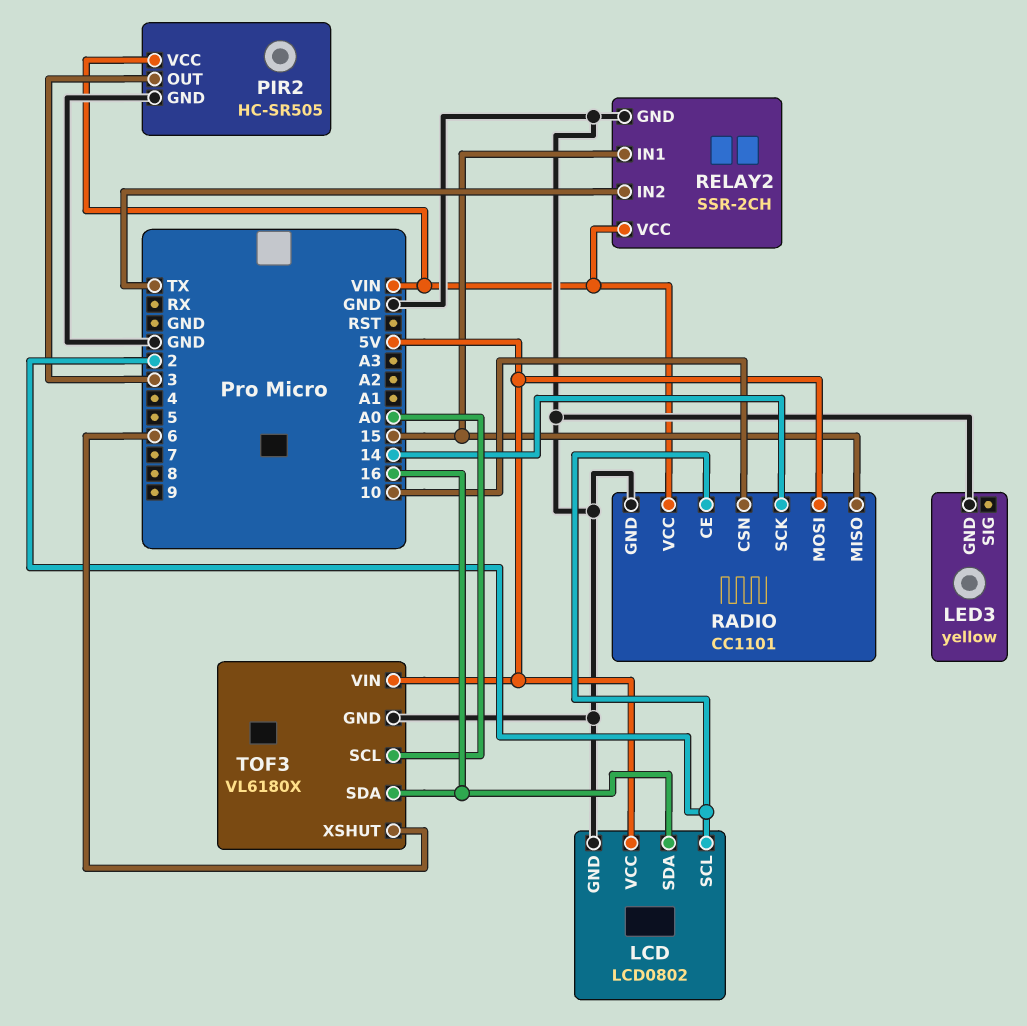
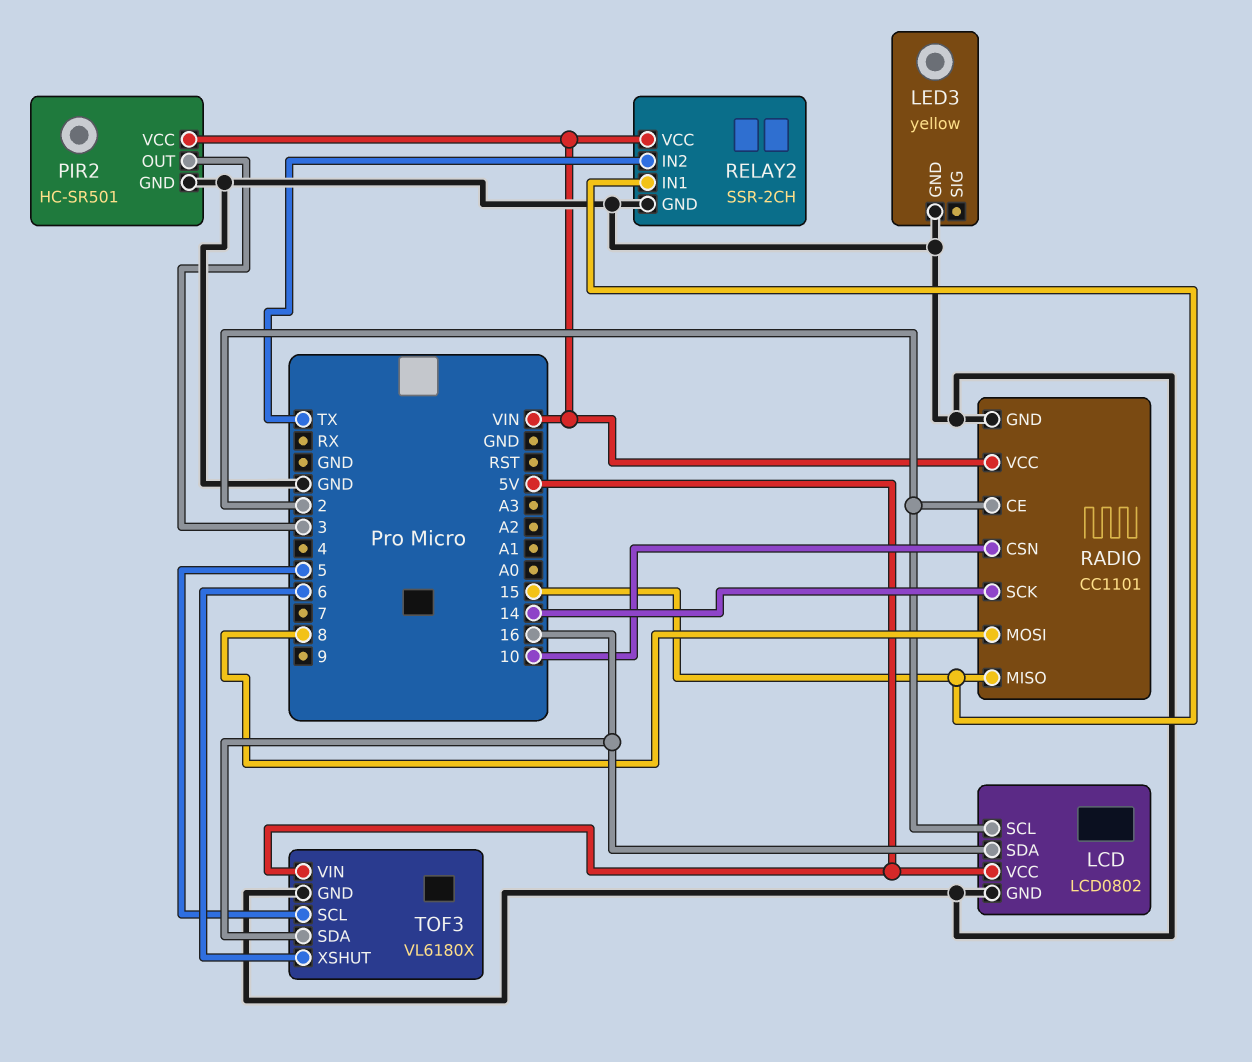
PIR2: HC-SR505 -> HC-SR501
RADIO pin MOSI: 5V -> 8
TOF3 pin SCL: A0 -> 5

